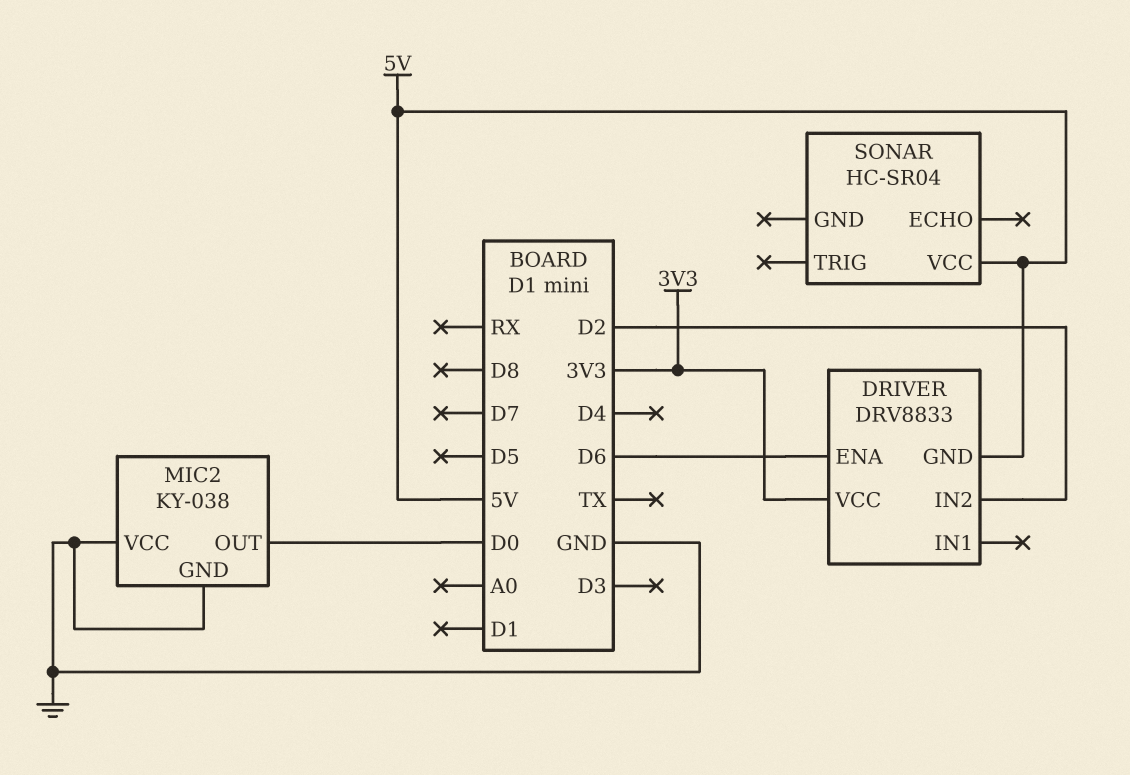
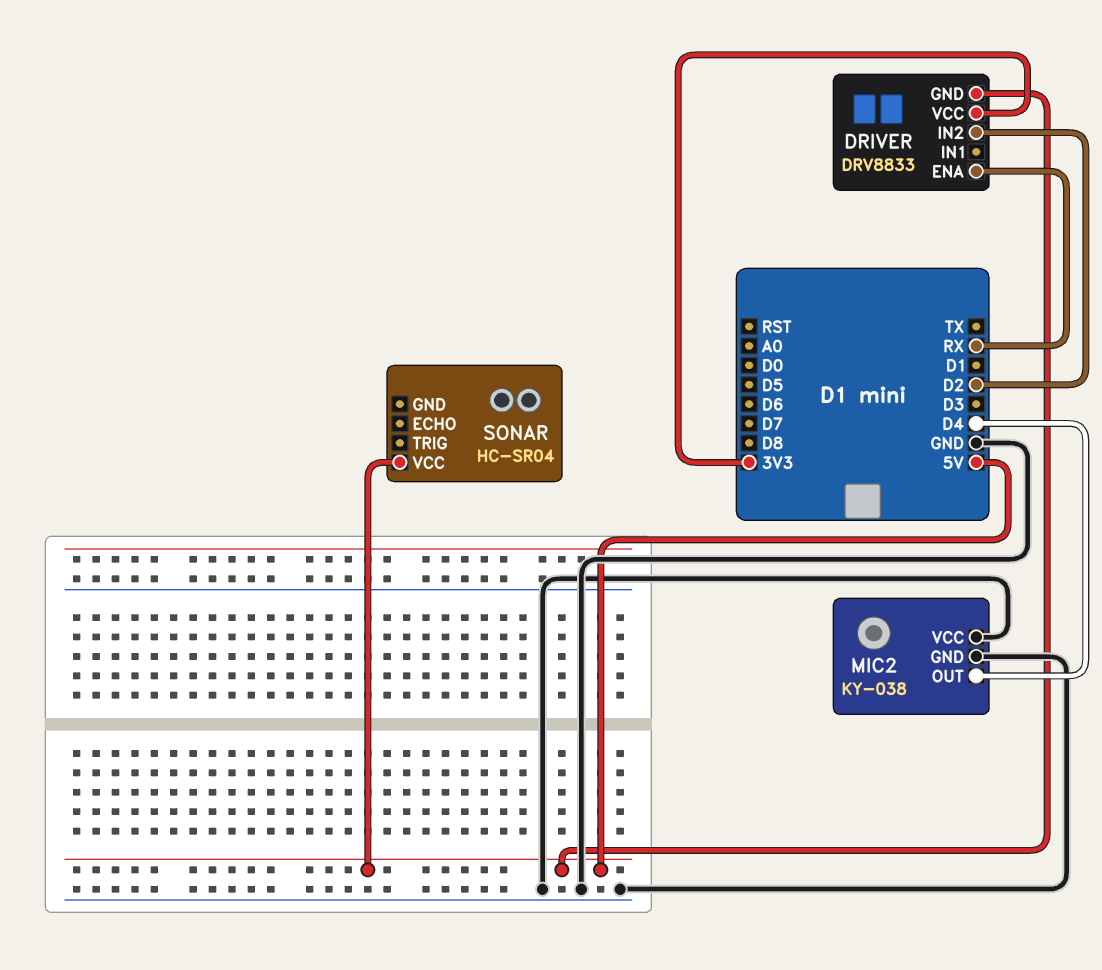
DRIVER pin ENA: D6 -> RX
MIC2 pin OUT: D0 -> D4

